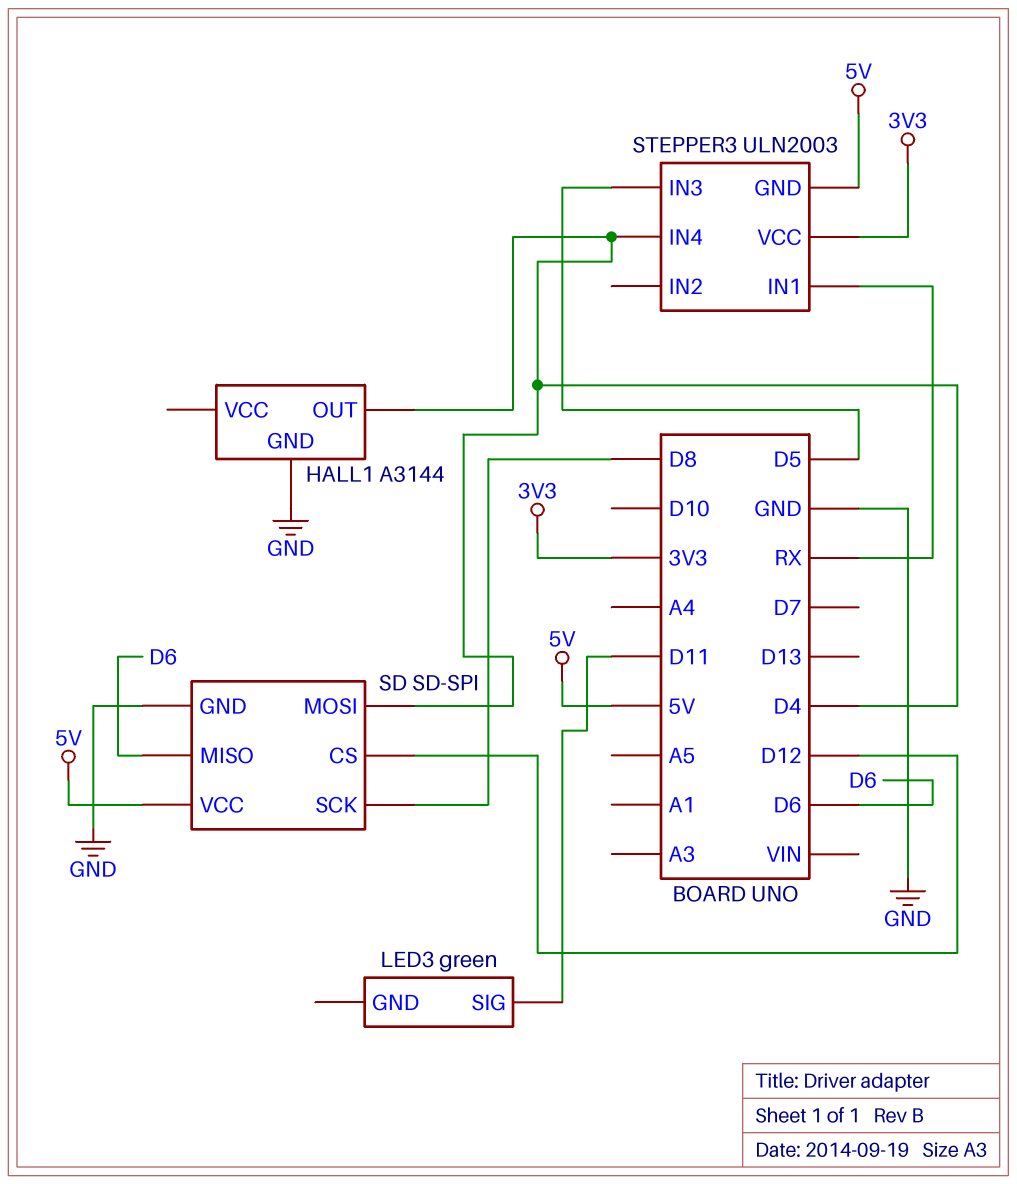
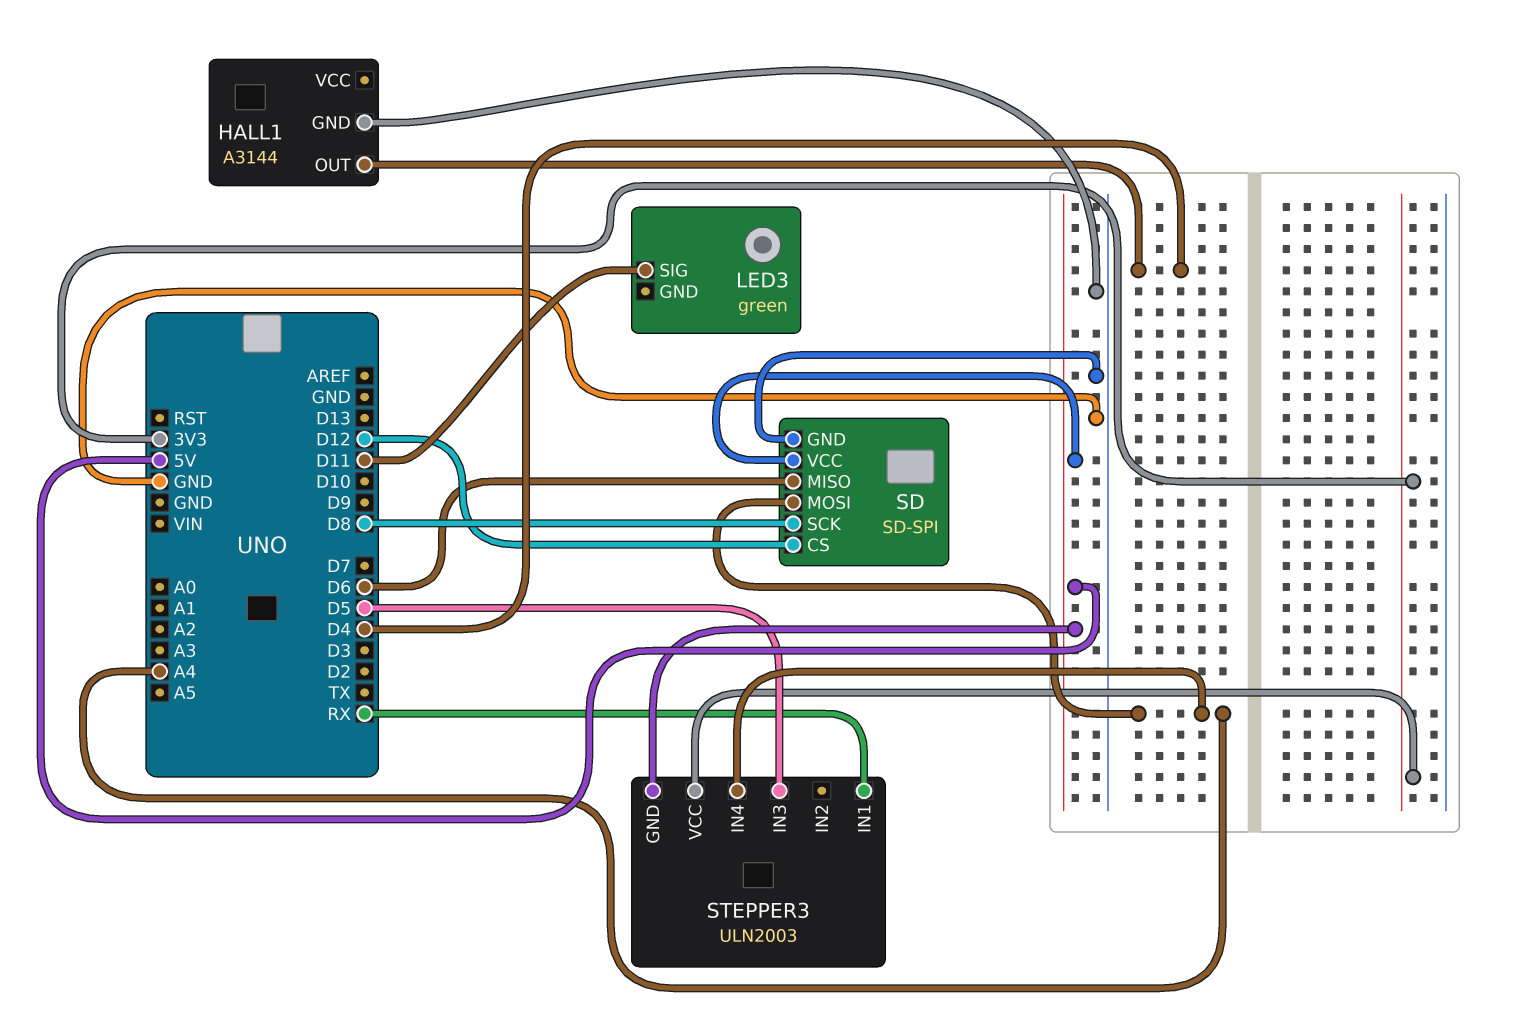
SD pin MOSI: D4 -> A4
STEPPER3 pin IN4: D4 -> A4

